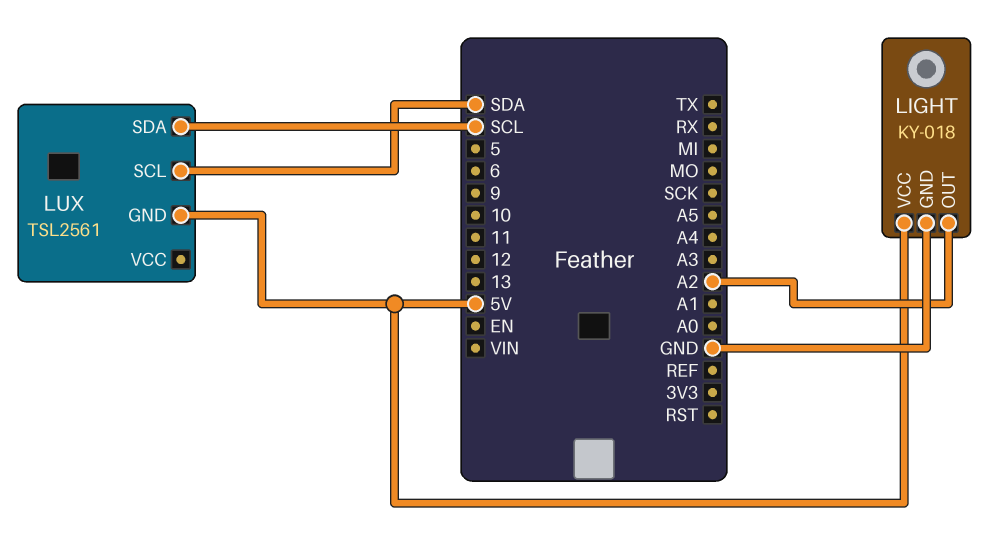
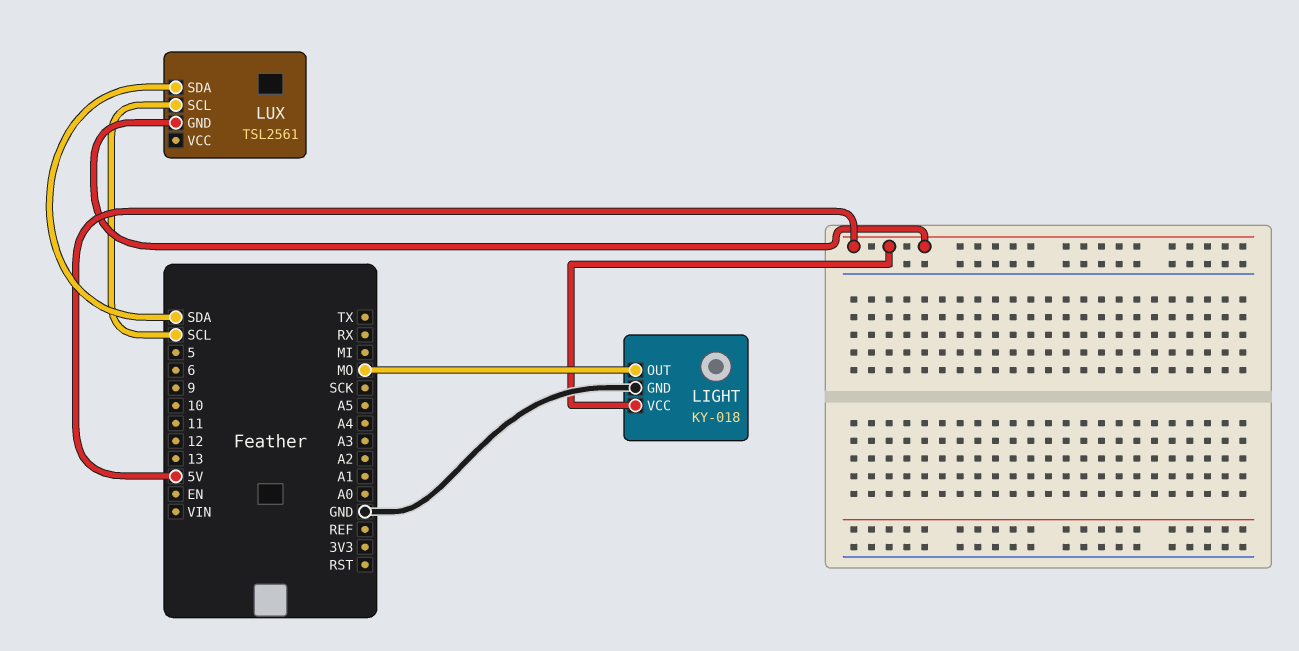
LIGHT pin OUT: A2 -> MO
LUX pin SCL: SDA -> SCL
LUX pin SDA: SCL -> SDA

